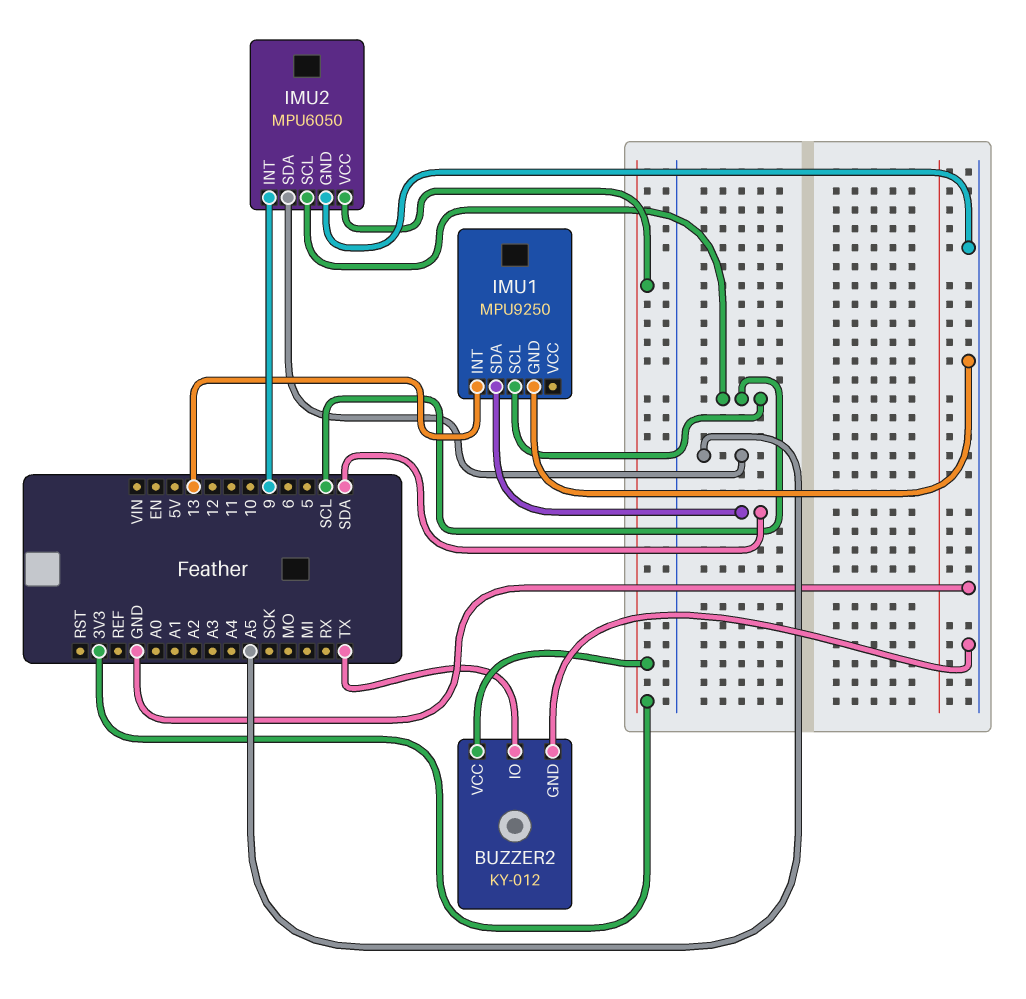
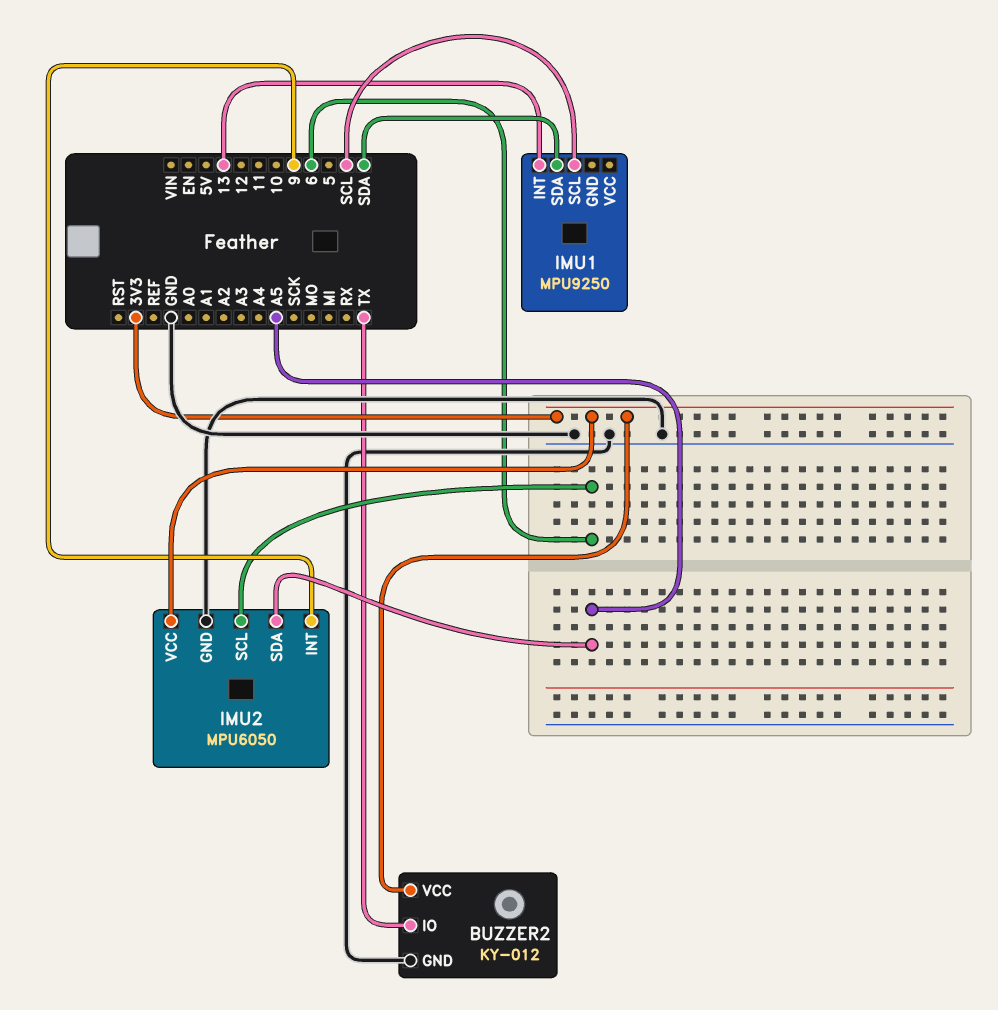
IMU1 pin GND: GND -> none
IMU2 pin SCL: SCL -> 6

